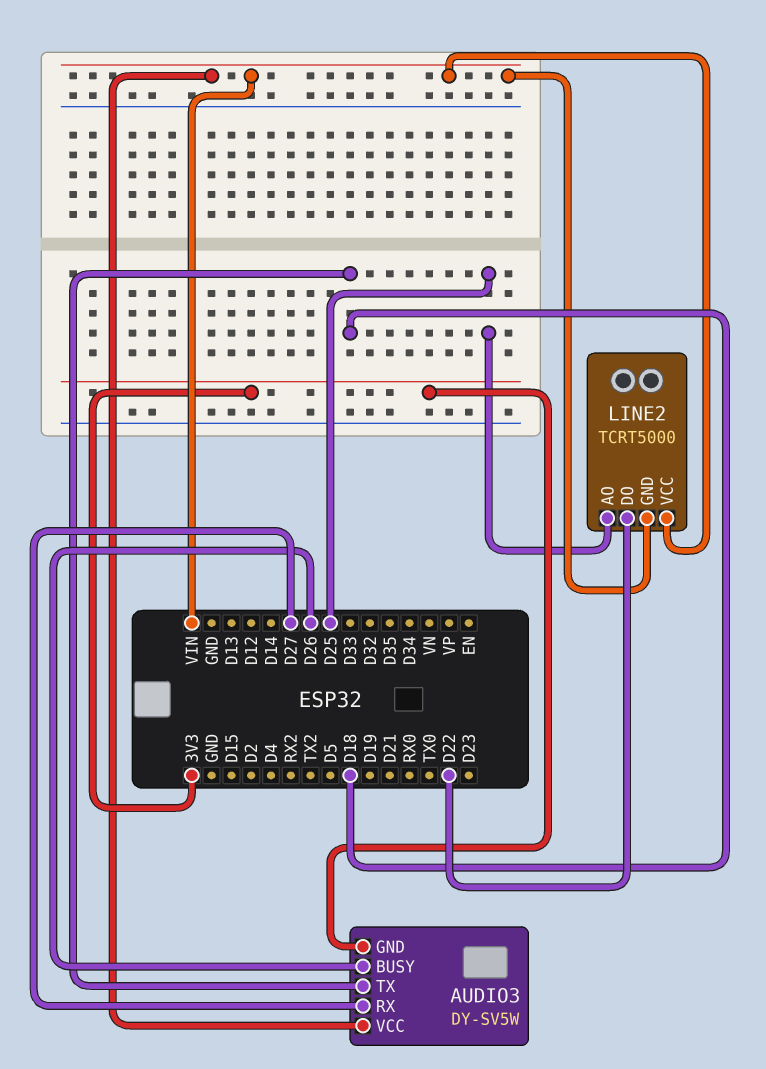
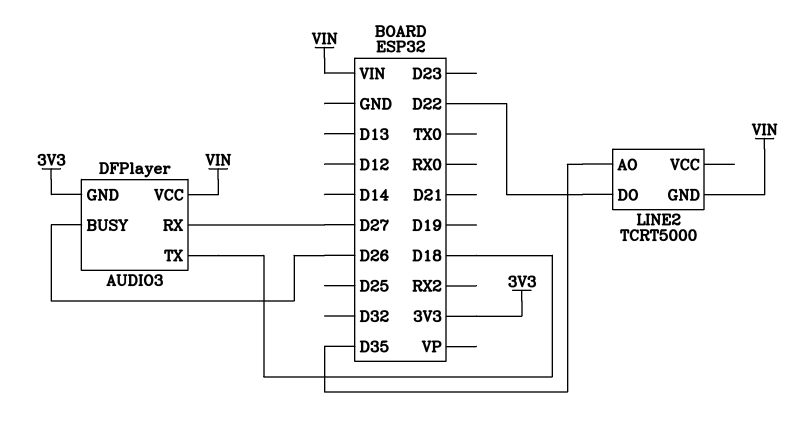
AUDIO3: DY-SV5W -> DFPlayer
LINE2 pin AO: D25 -> D35
LINE2 pin VCC: VIN -> none

